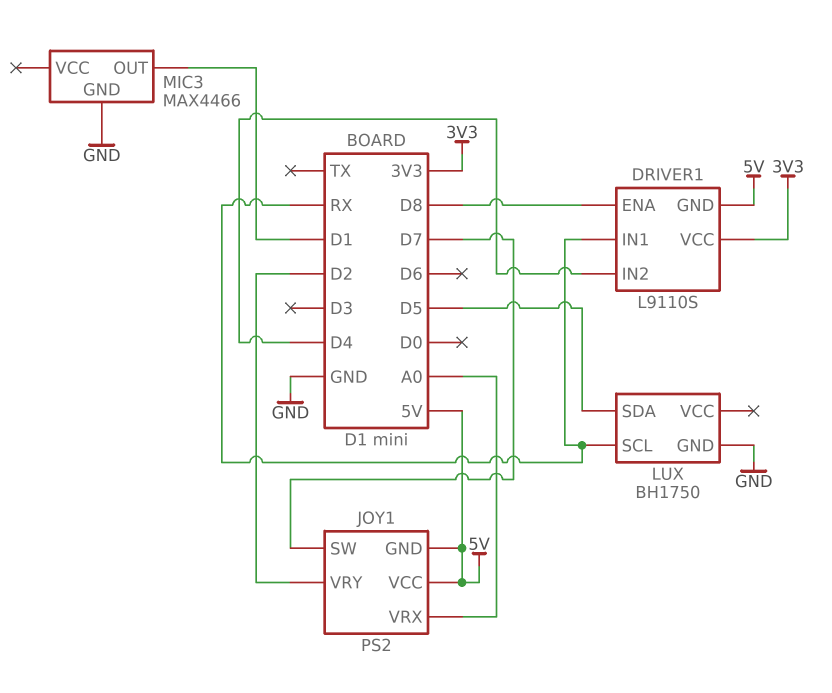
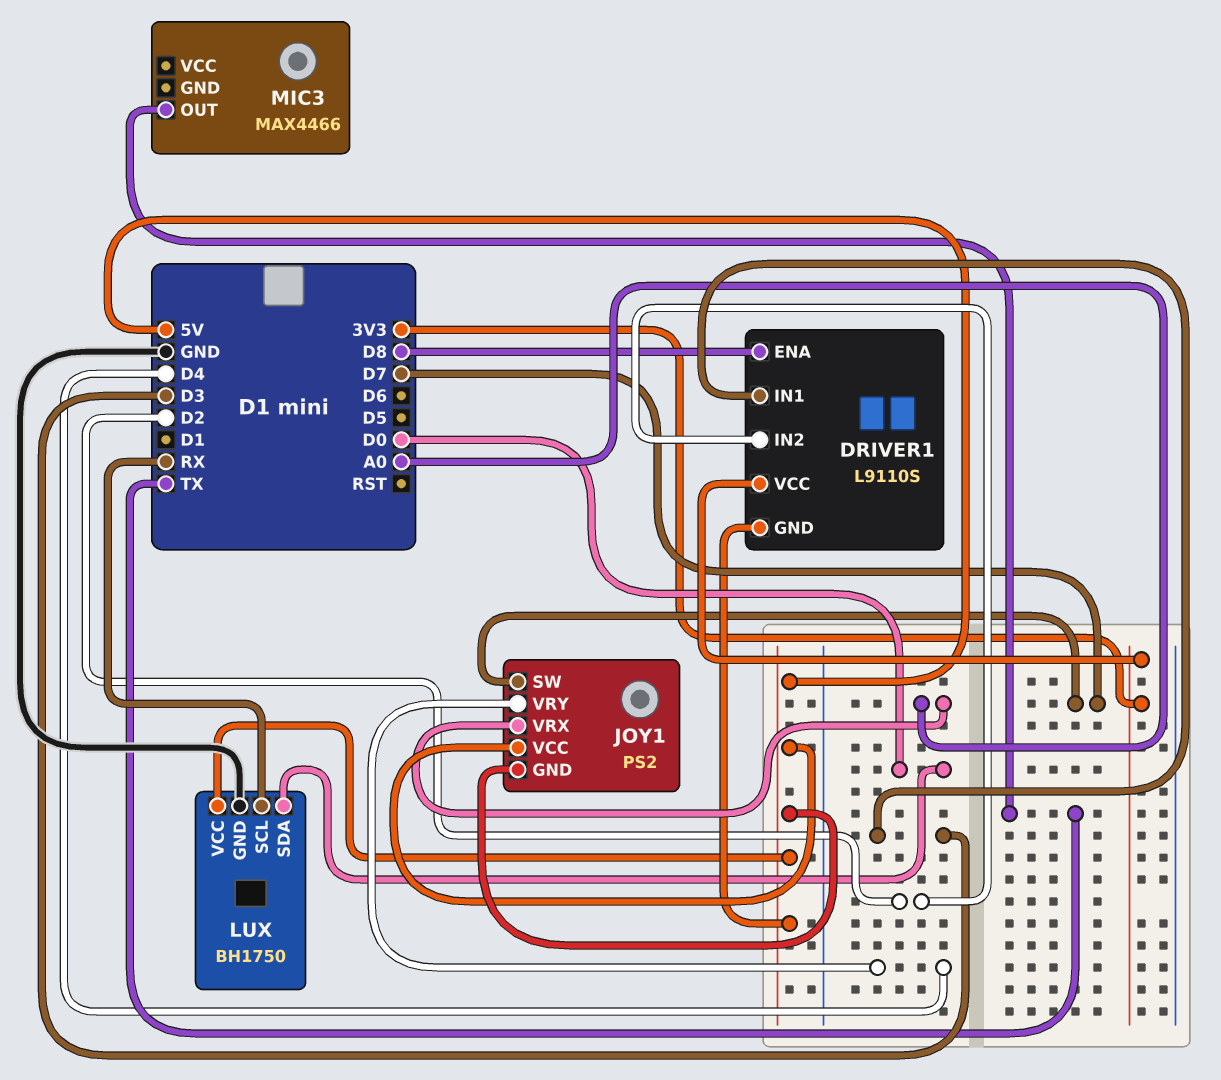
DRIVER1 pin IN1: RX -> D3
DRIVER1 pin IN2: D4 -> D2
JOY1 pin VRY: D2 -> D4
LUX pin SDA: D5 -> D0
LUX pin VCC: none -> 5V
MIC3 pin GND: GND -> none
MIC3 pin OUT: D1 -> TX

